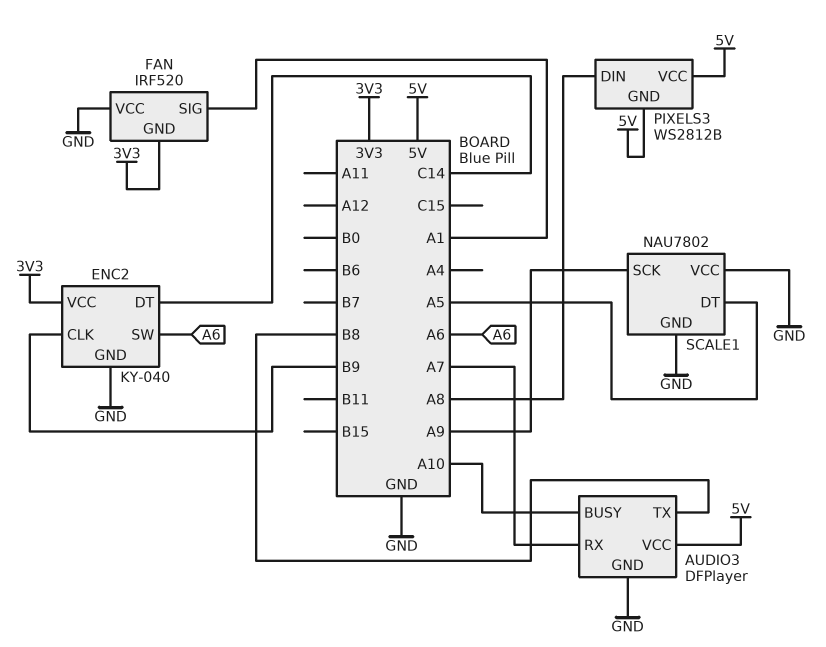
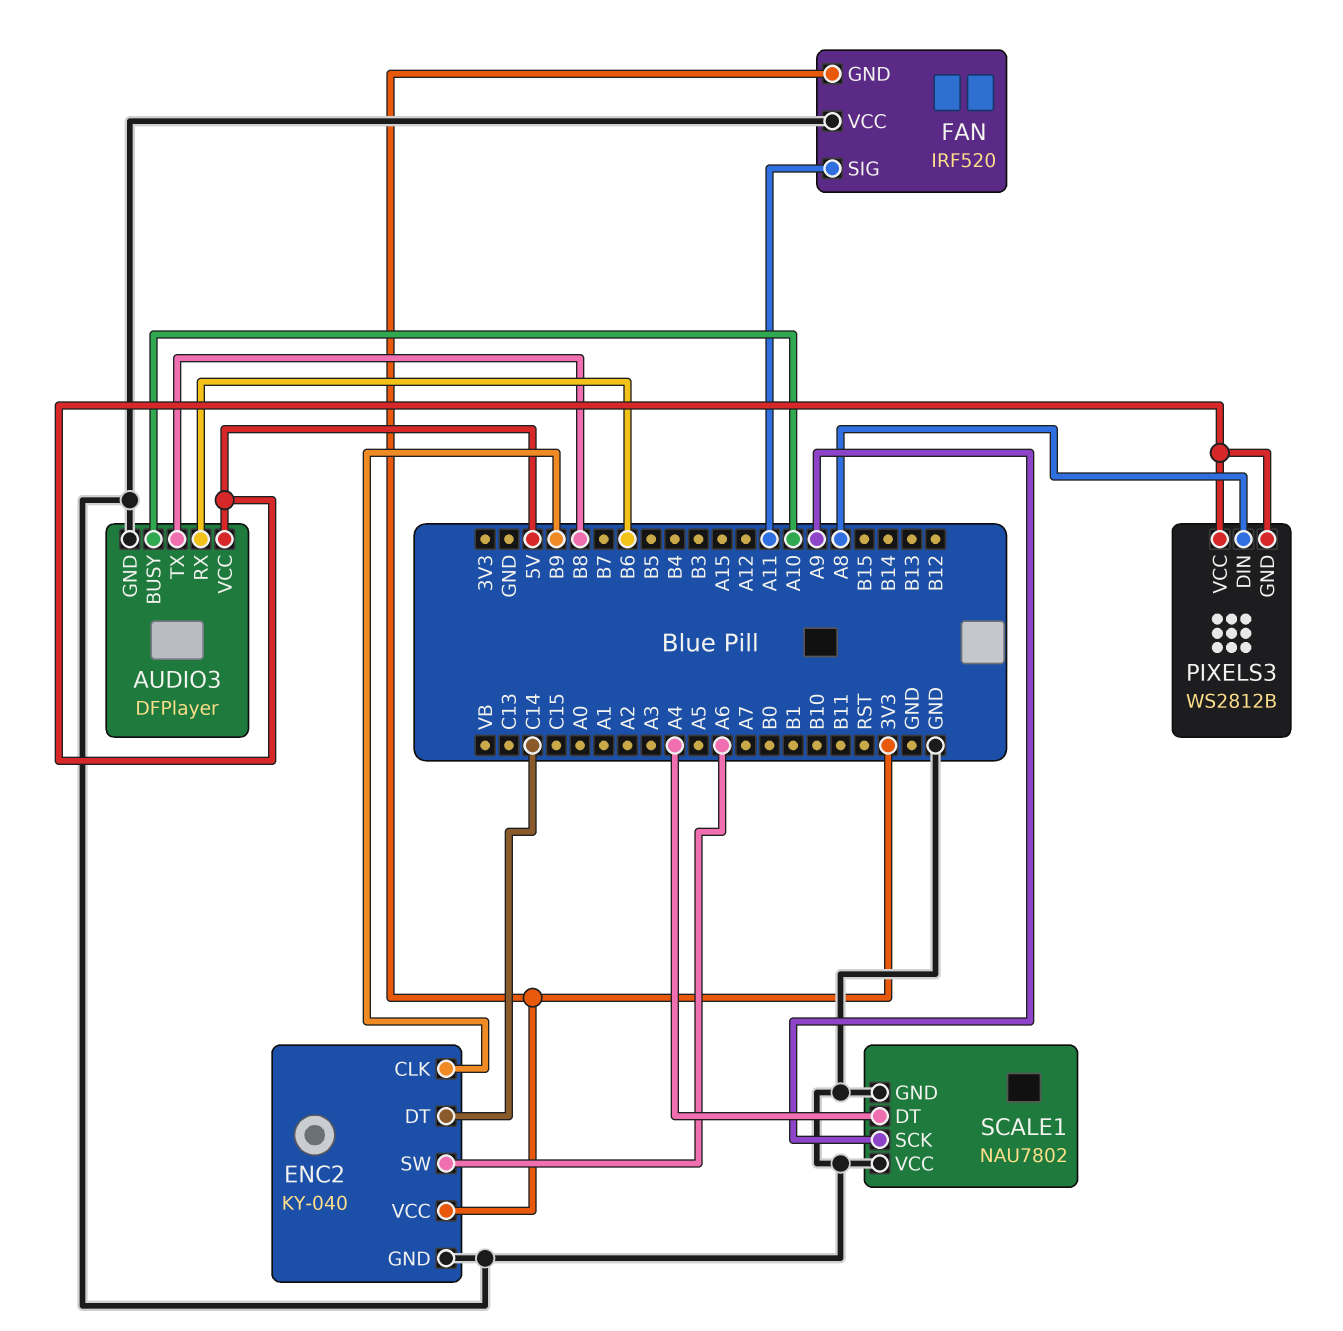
AUDIO3 pin RX: A7 -> B6
FAN pin SIG: A1 -> A11
SCALE1 pin DT: A5 -> A4

